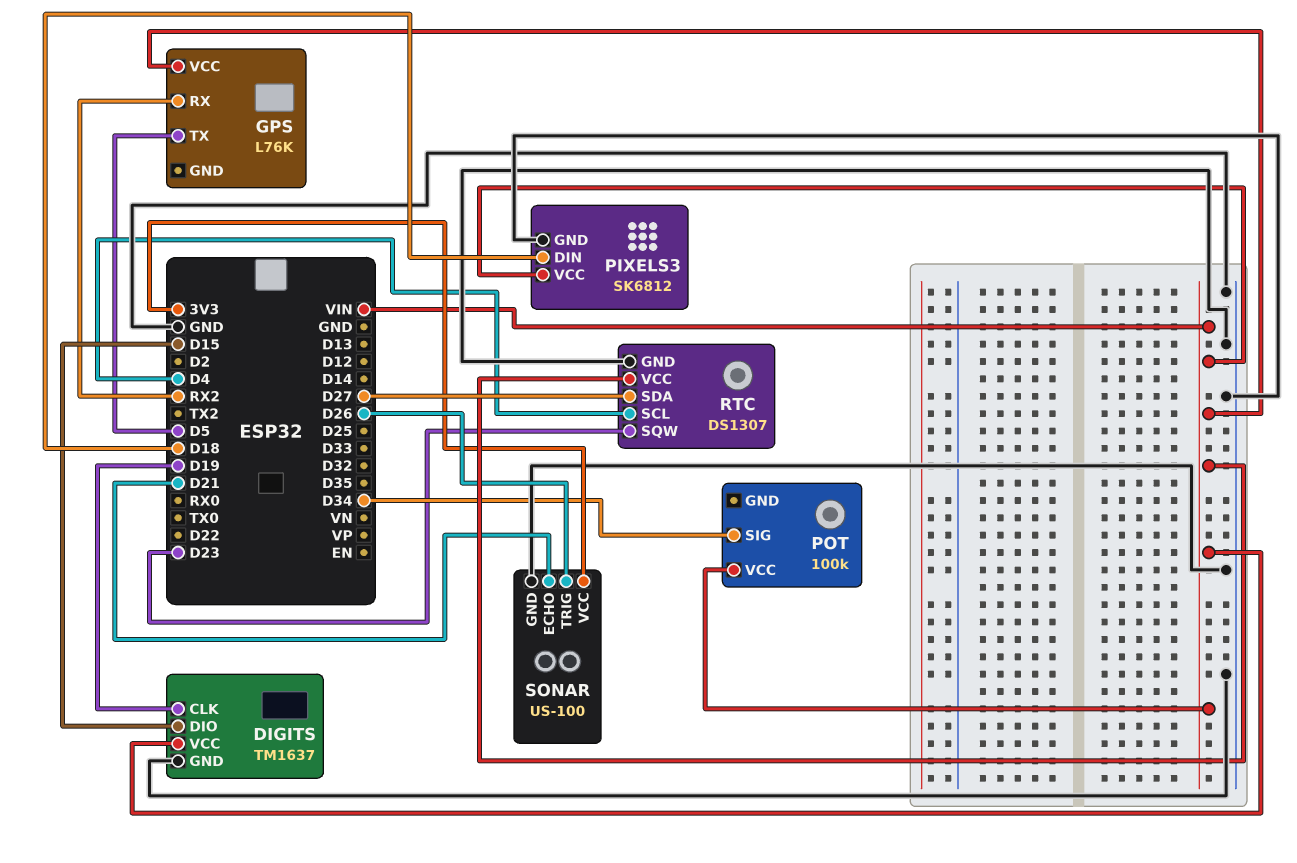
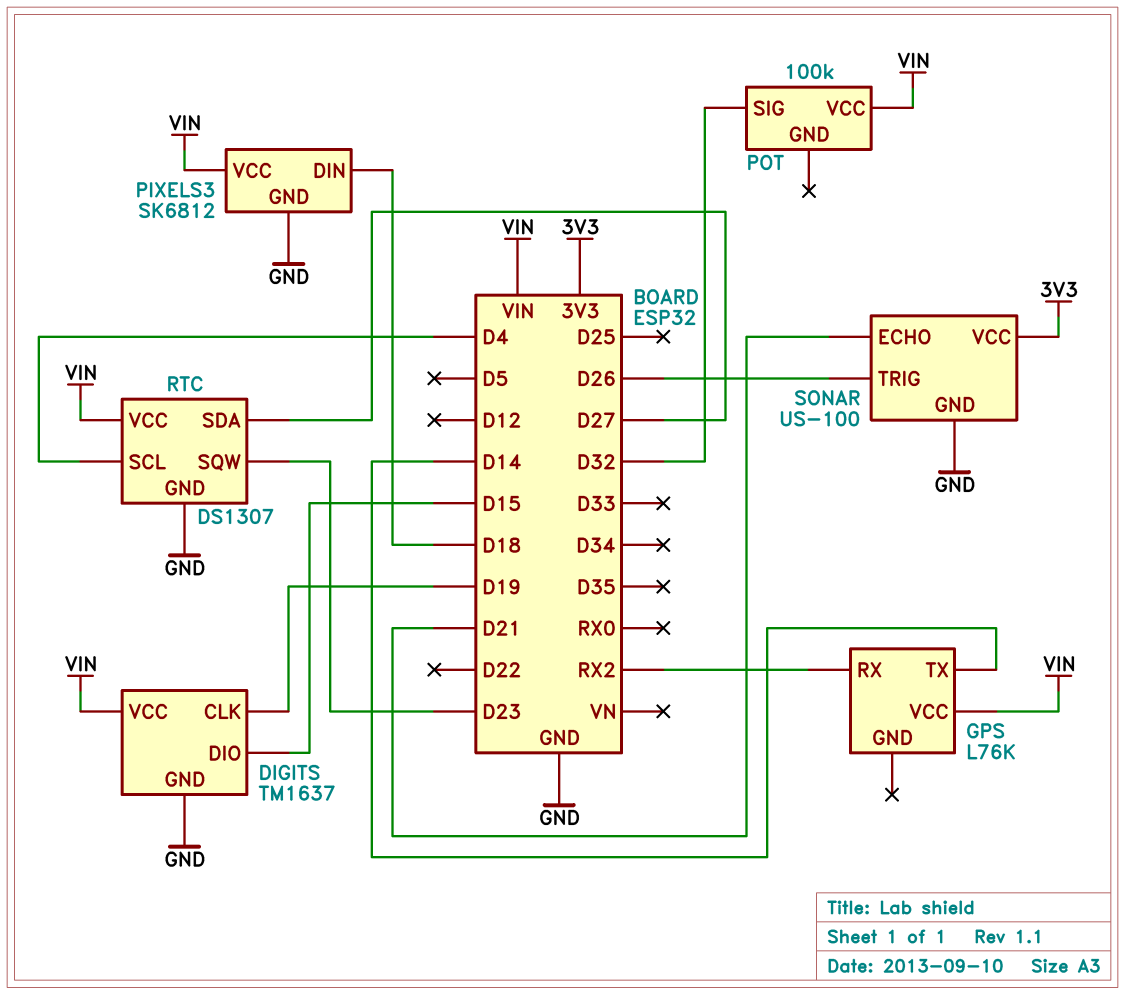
GPS pin TX: D5 -> D14
POT pin SIG: D34 -> D32

